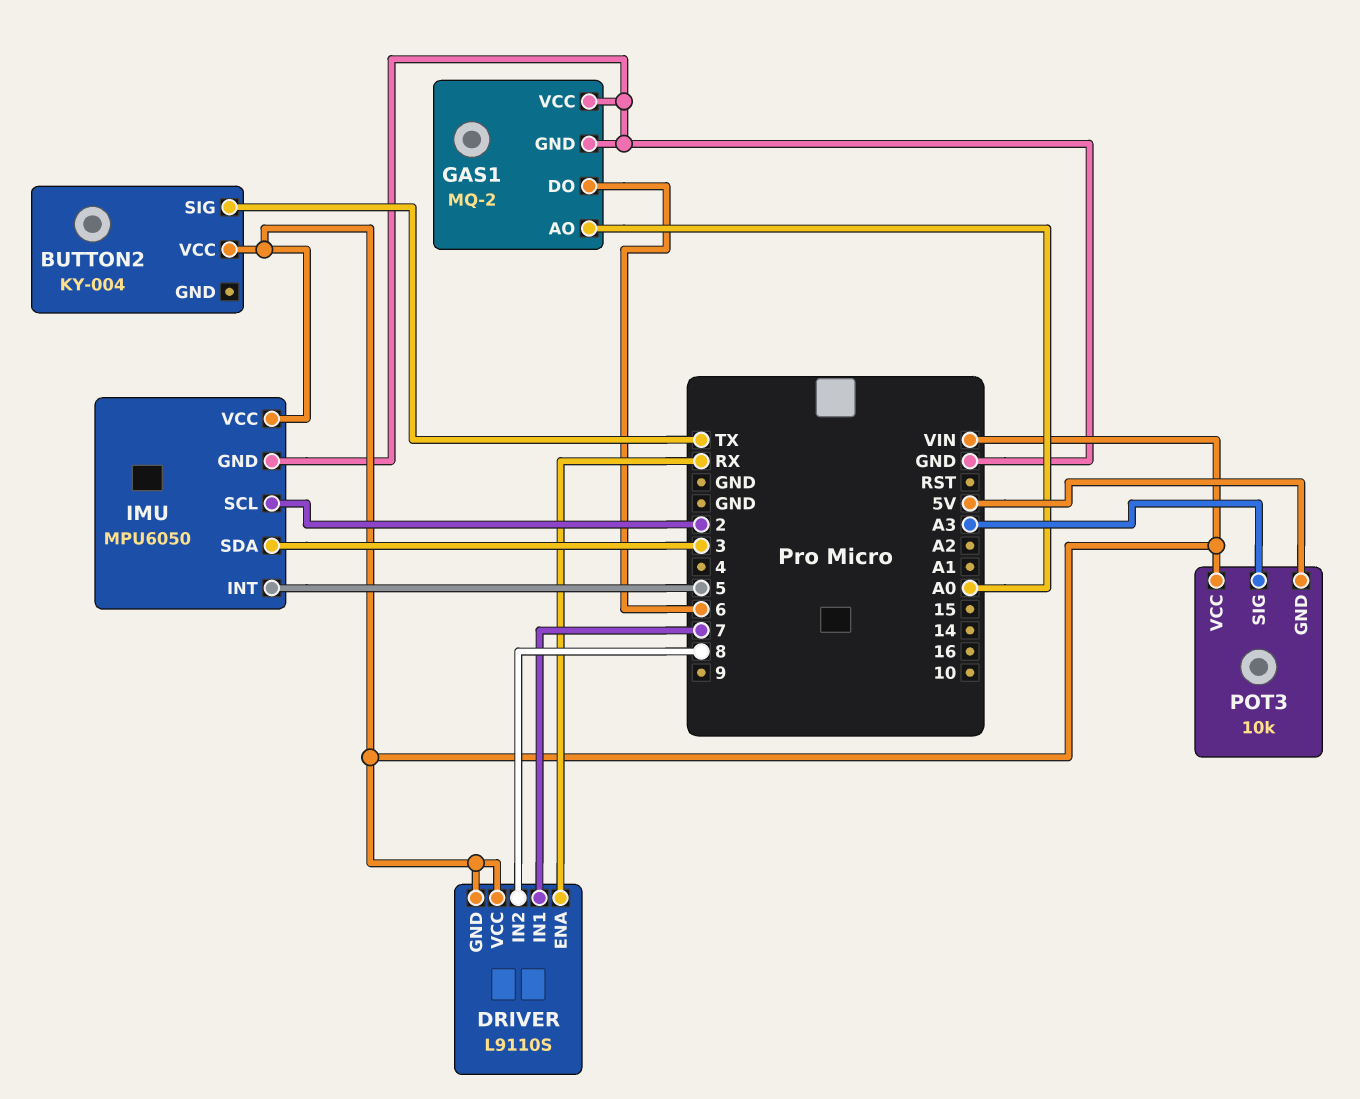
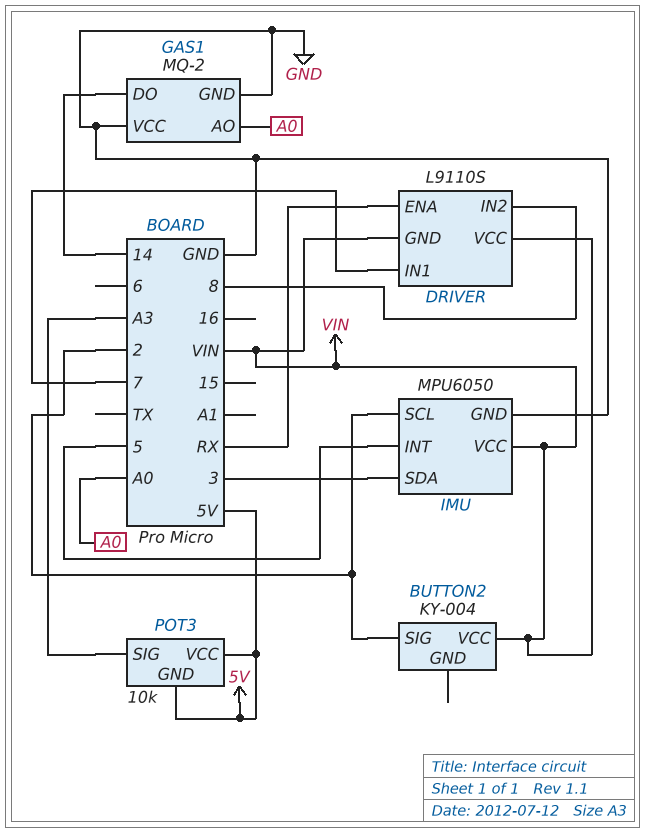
BUTTON2 pin SIG: TX -> 2
GAS1 pin DO: 6 -> 14
POT3 pin VCC: VIN -> 5V

